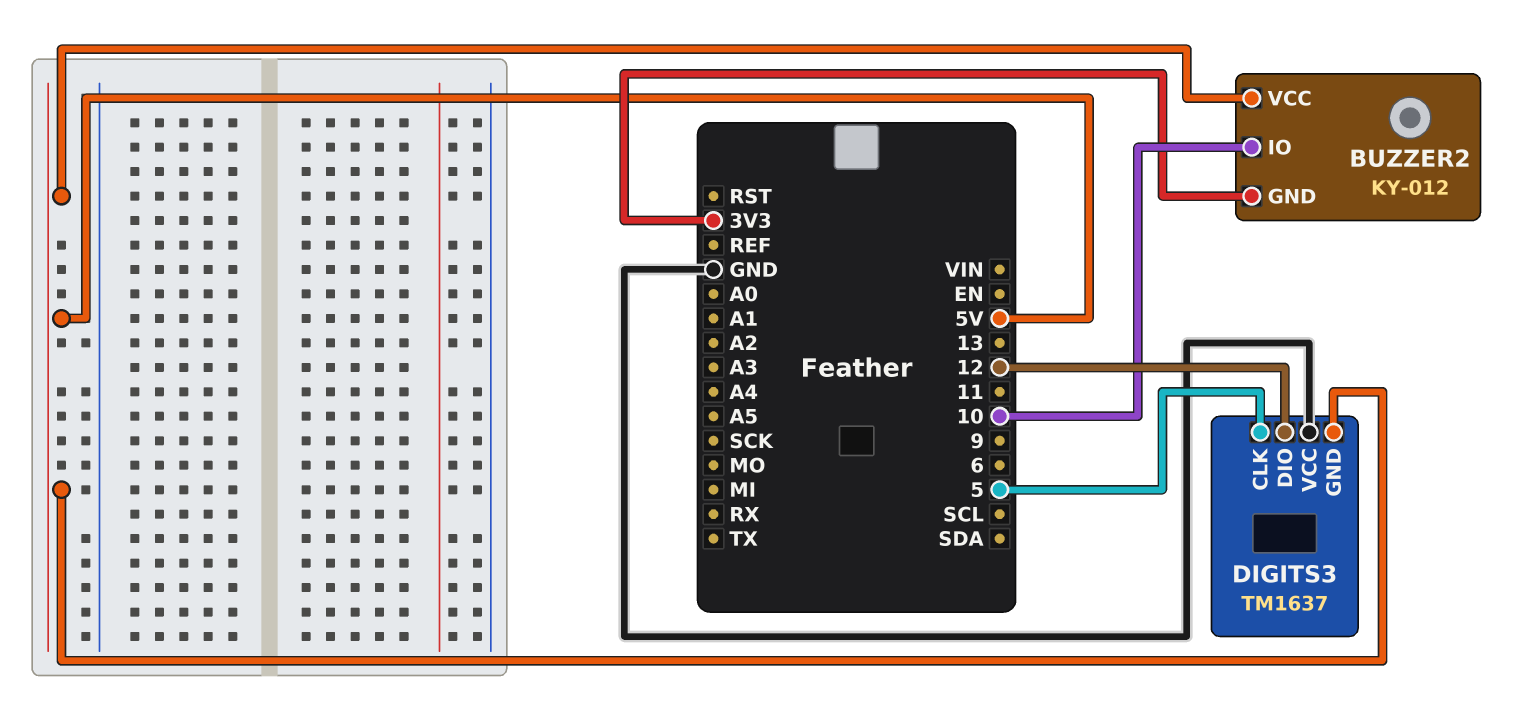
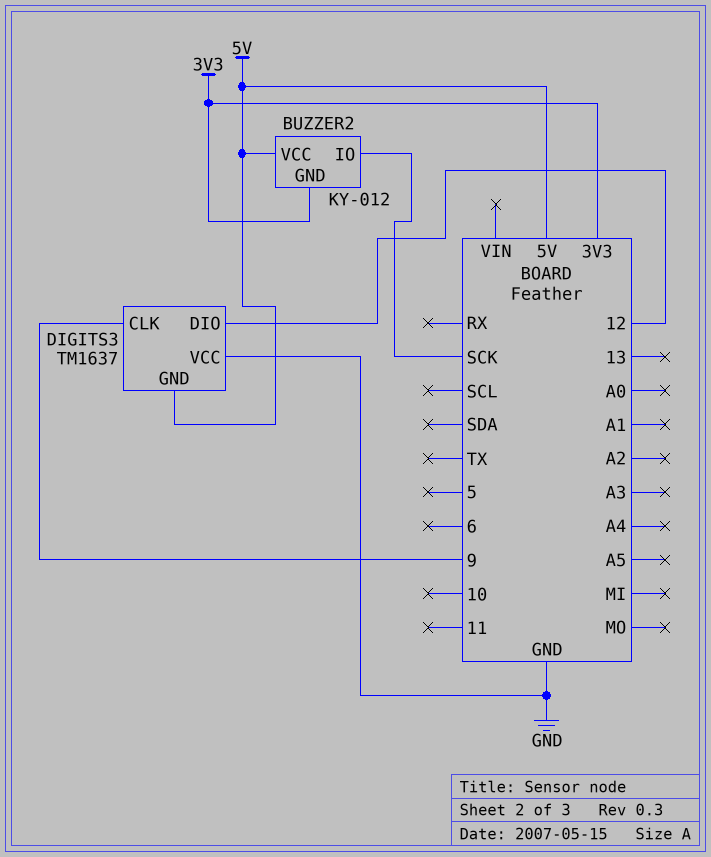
BUZZER2 pin IO: 10 -> SCK
DIGITS3 pin CLK: 5 -> 9

